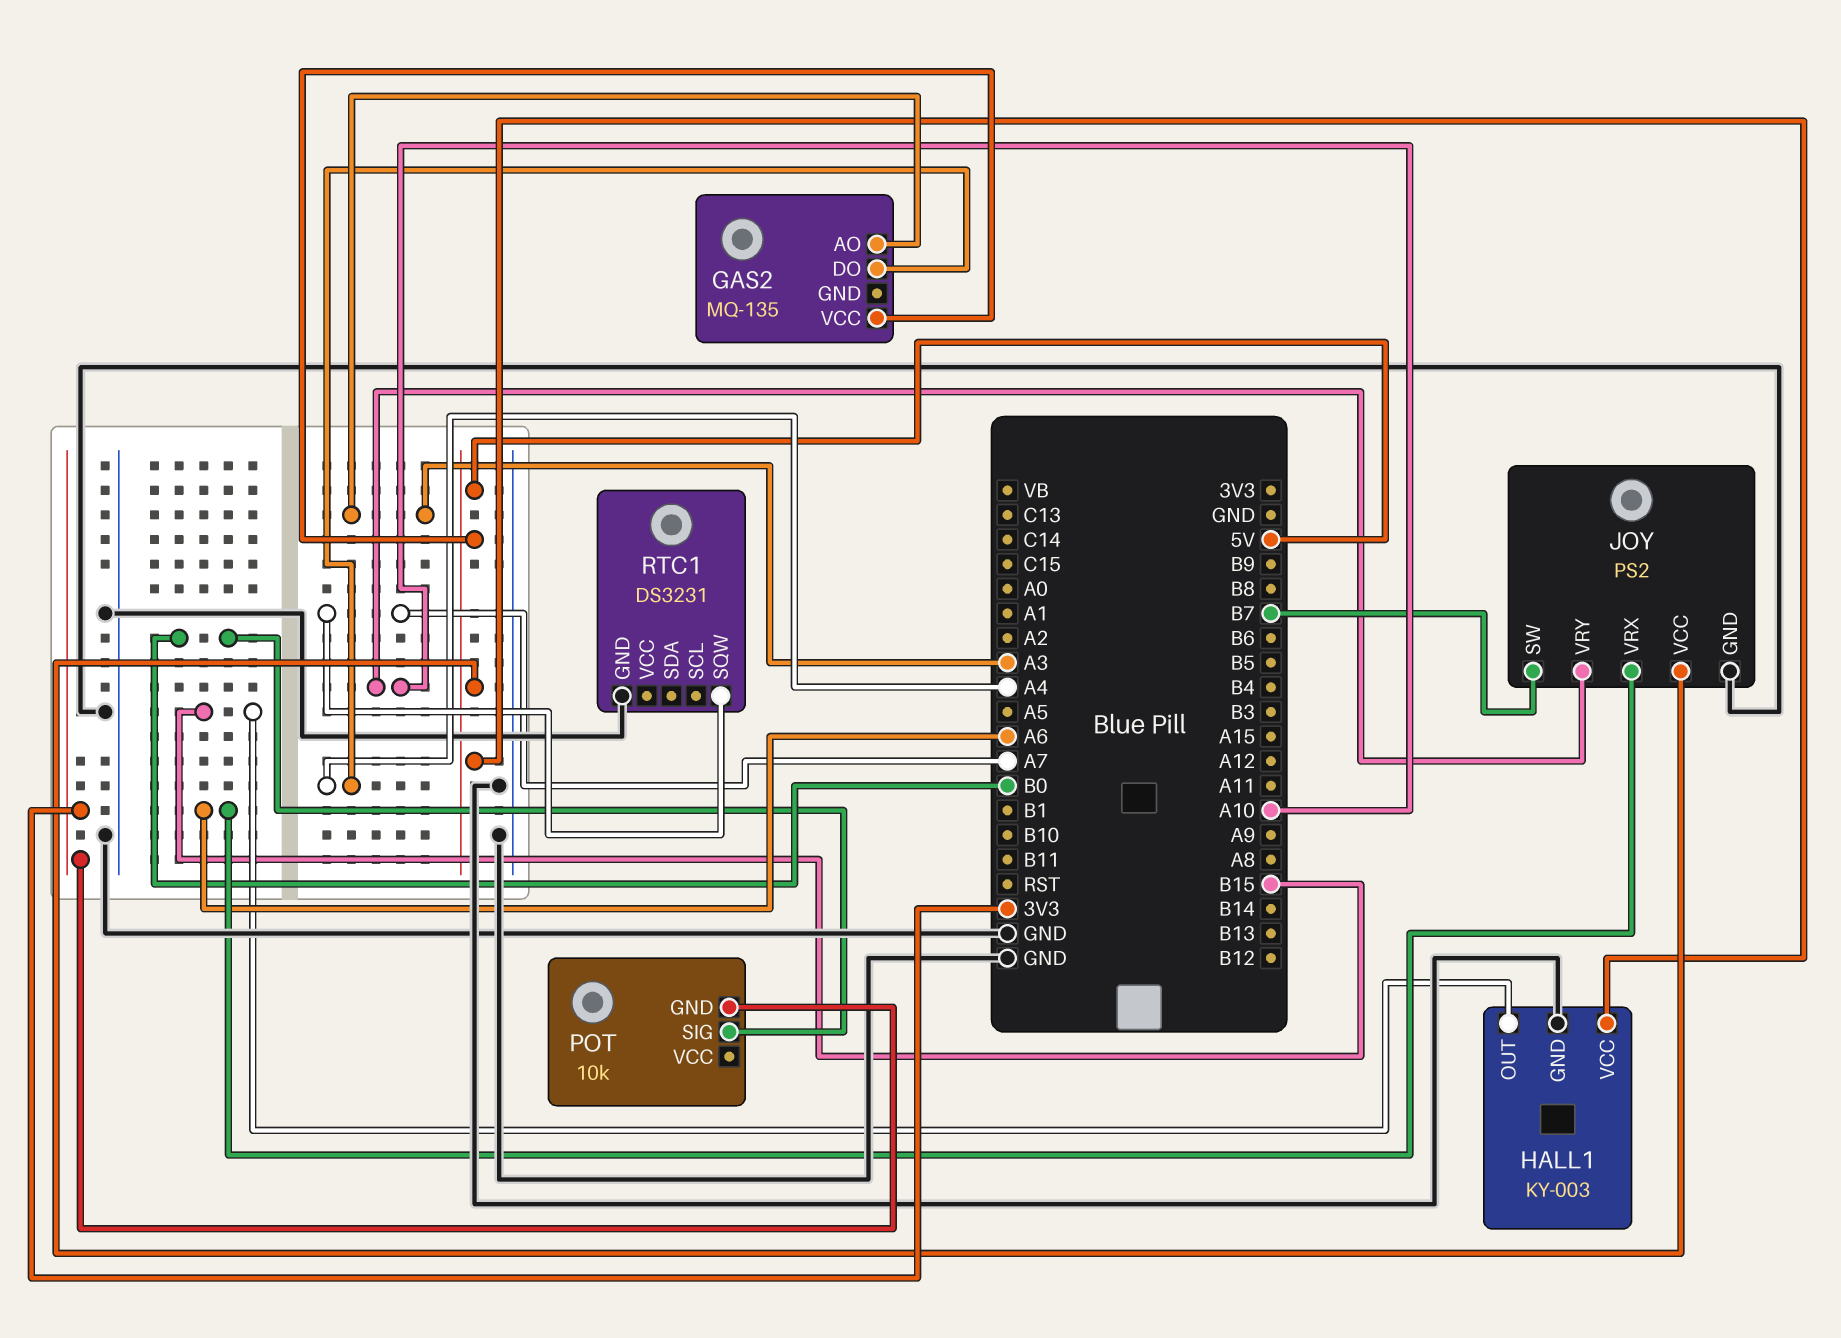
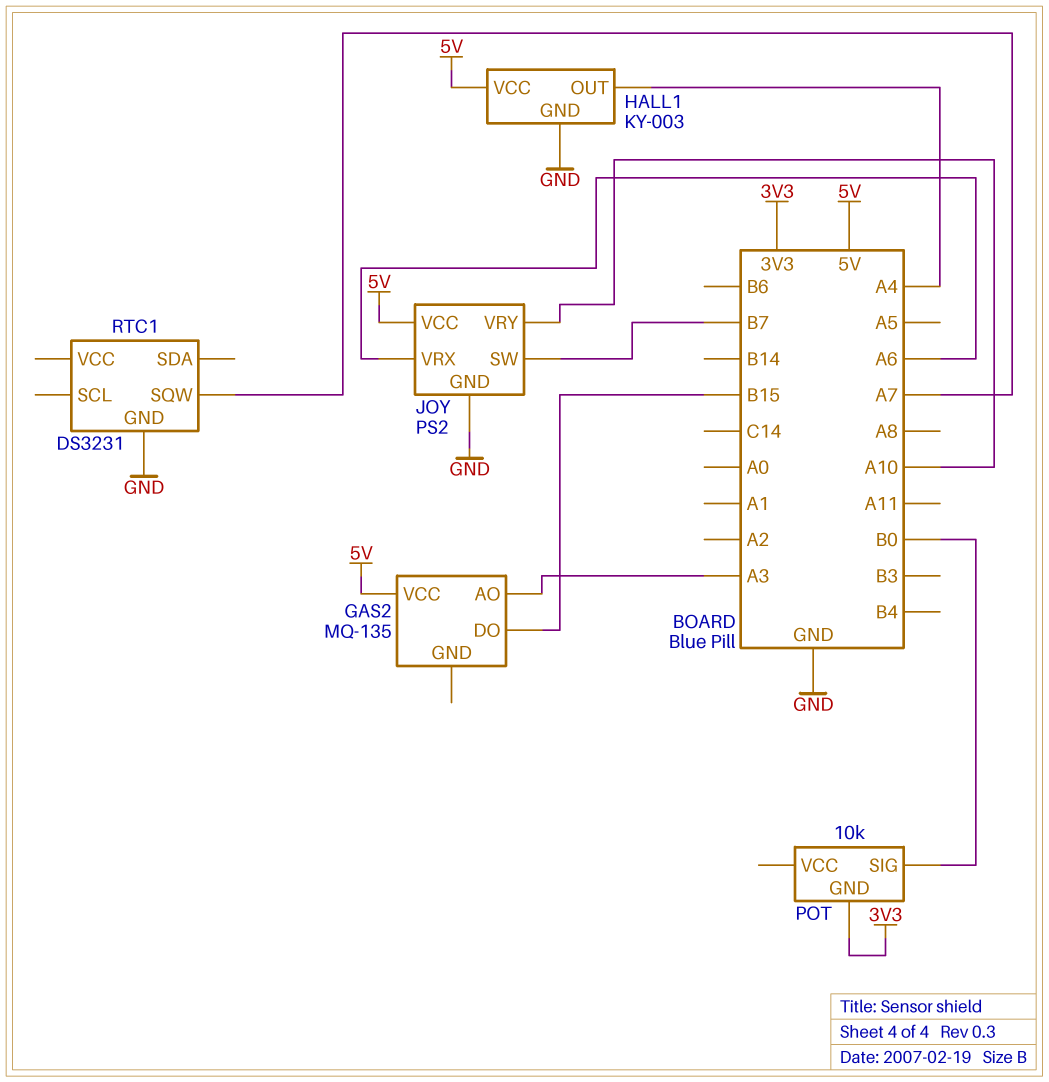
GAS2 pin DO: A4 -> B15
HALL1 pin OUT: B15 -> A4

